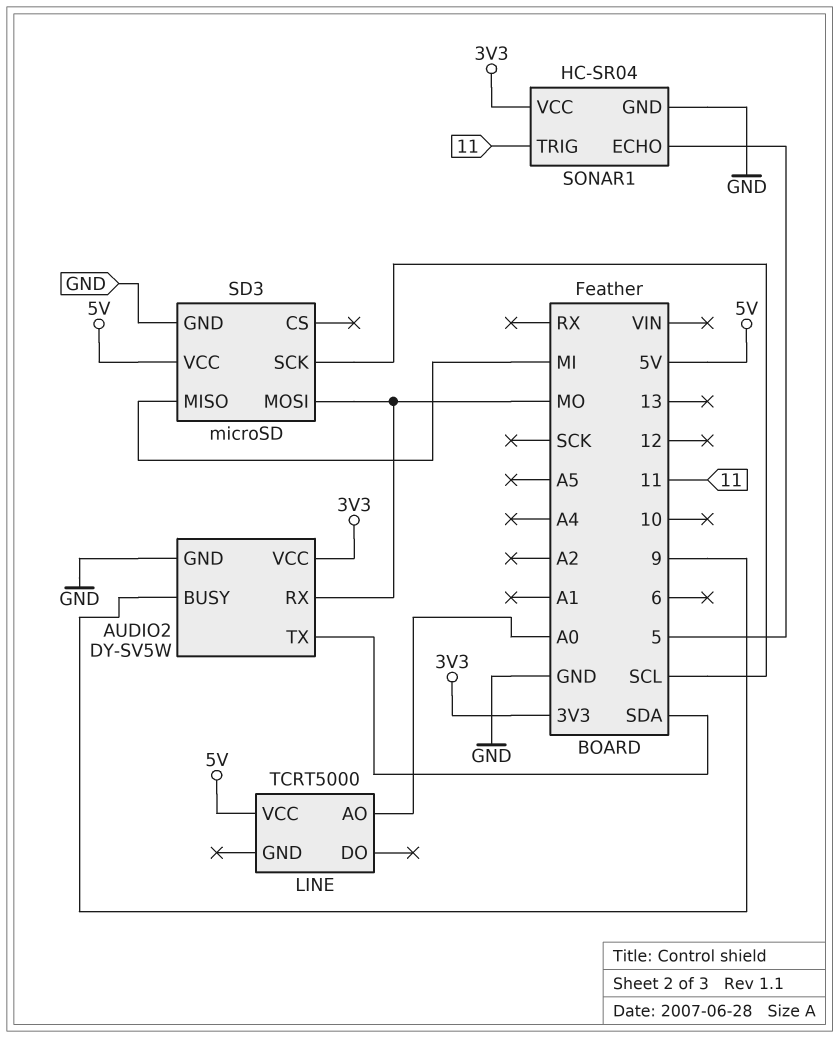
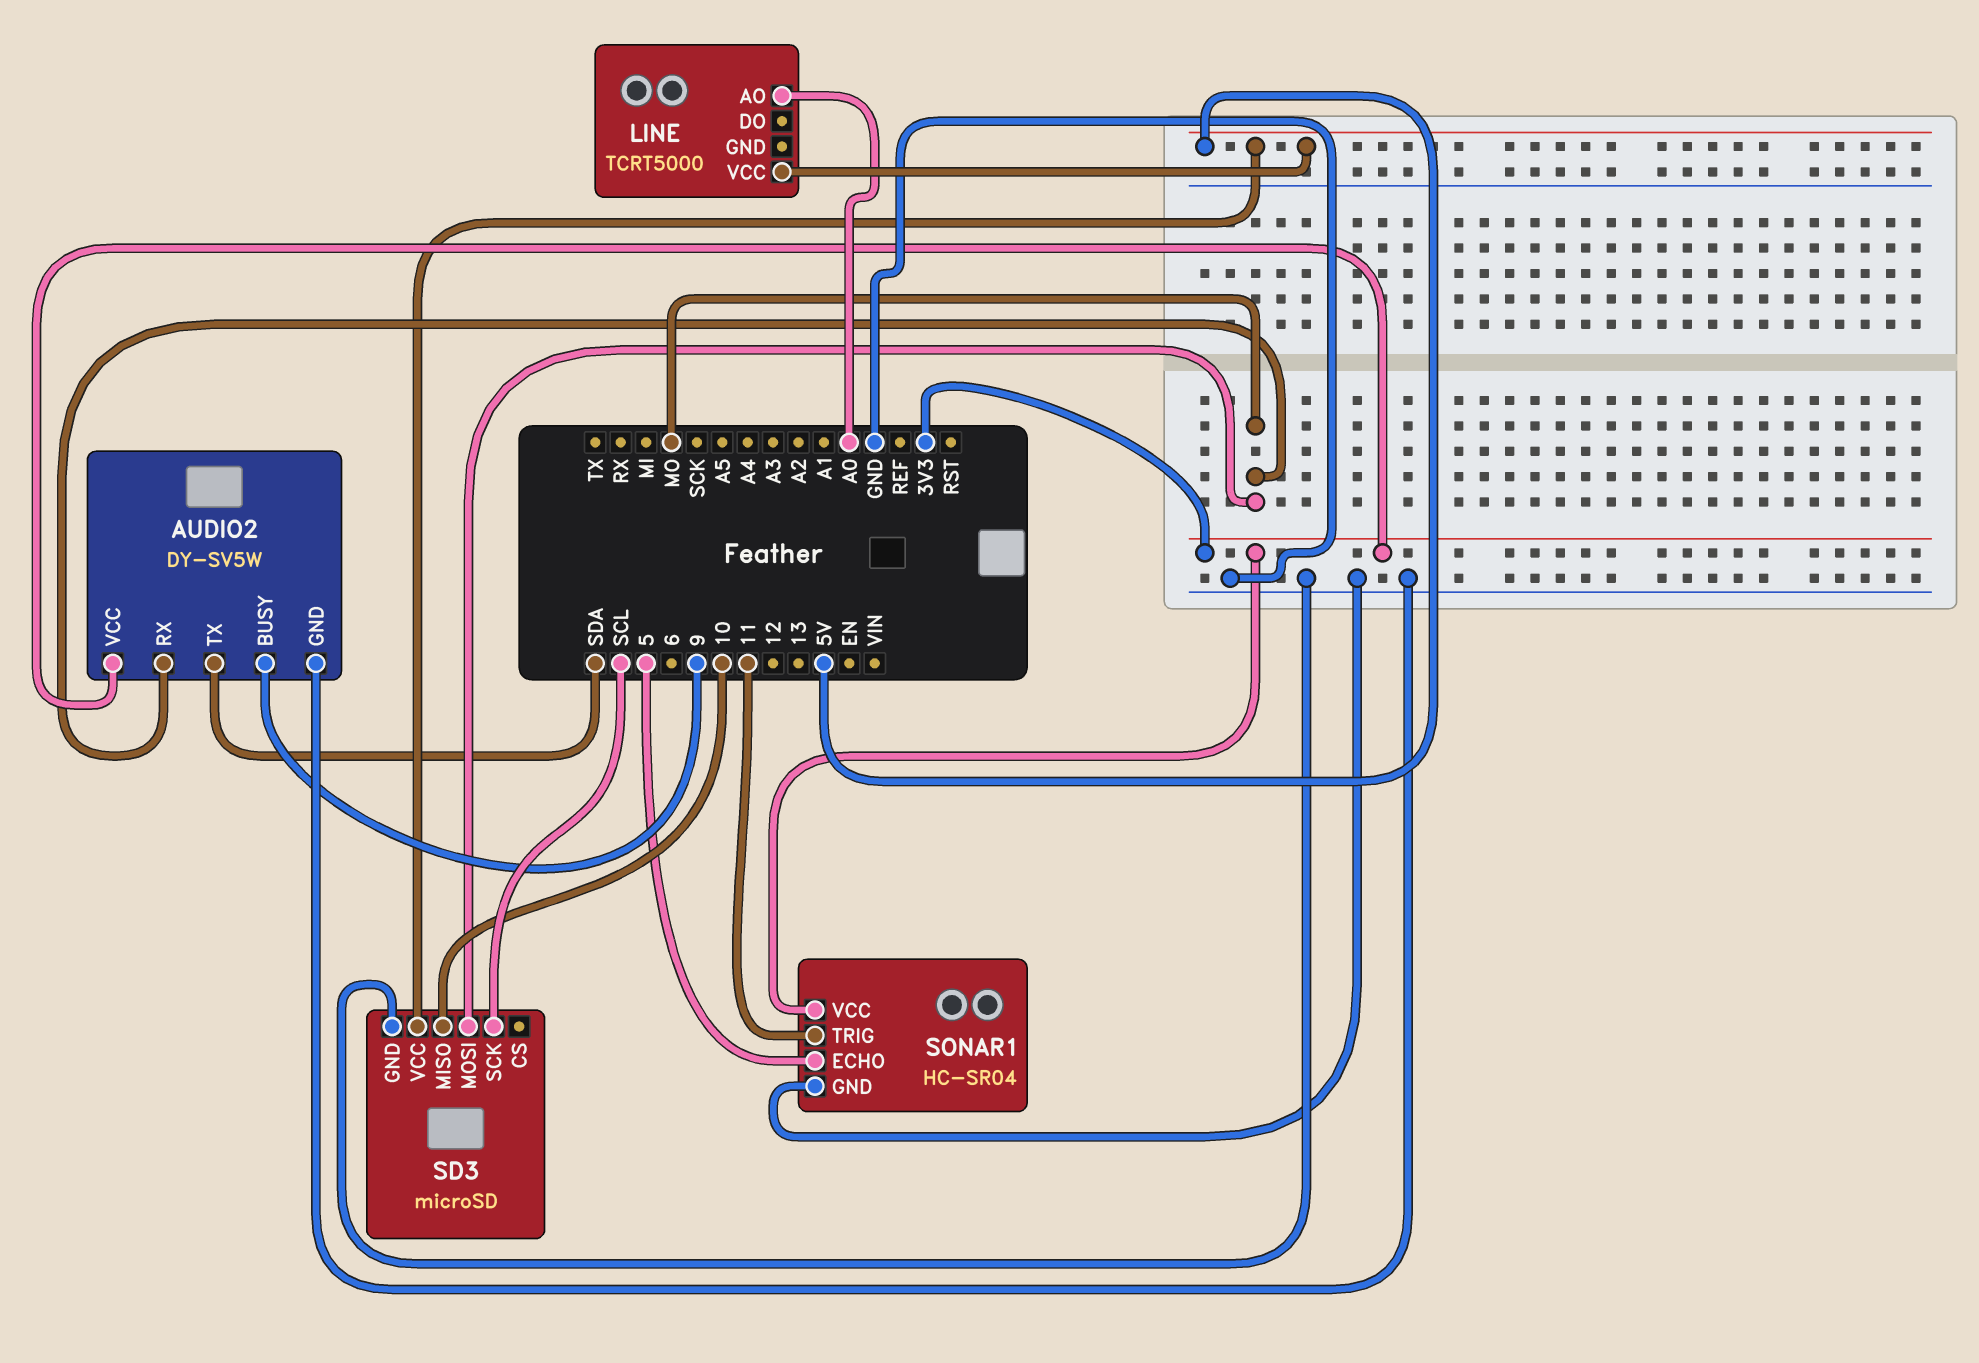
SD3 pin MISO: MI -> 10

